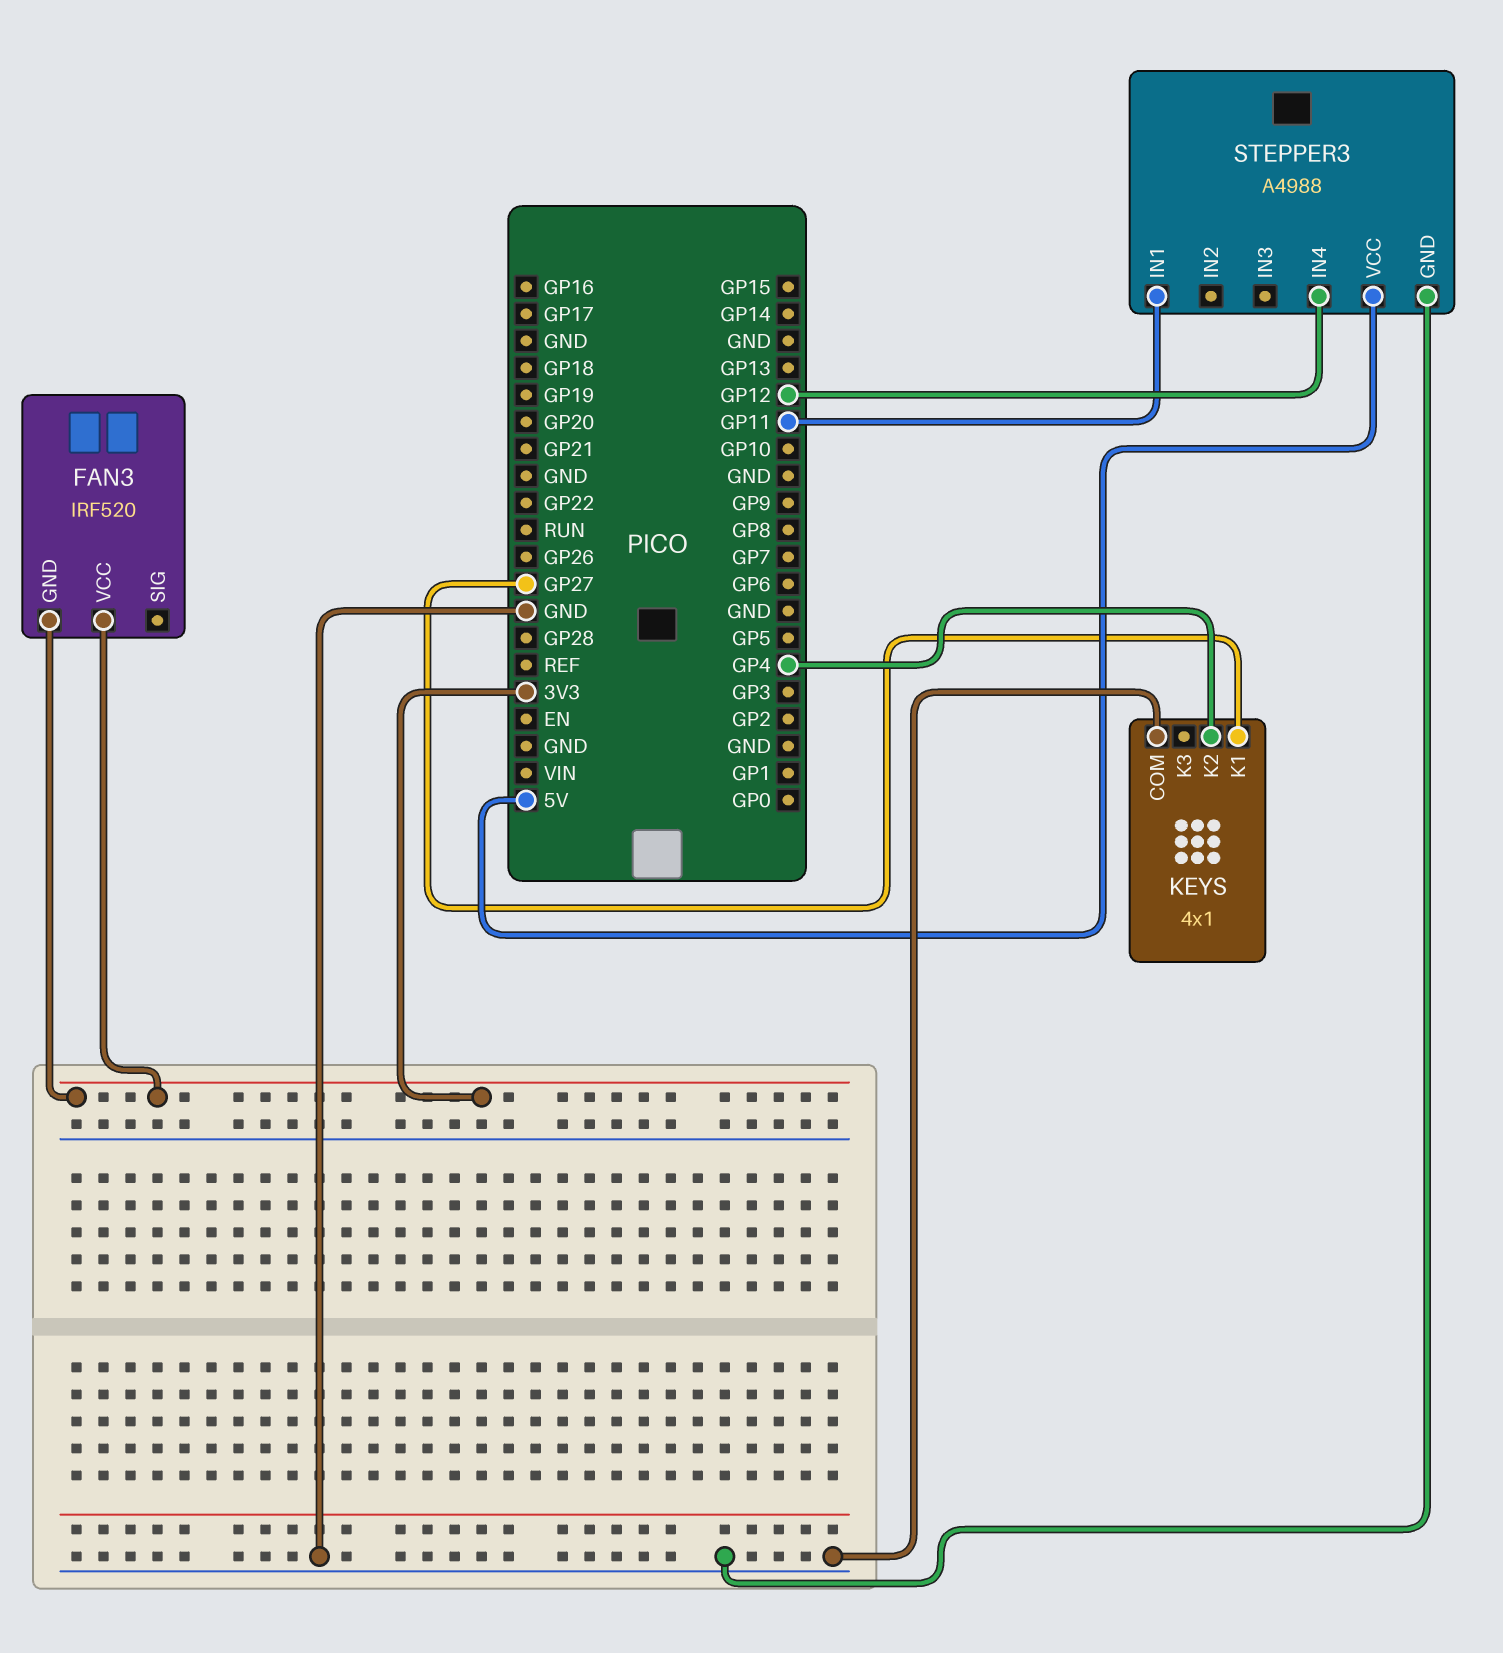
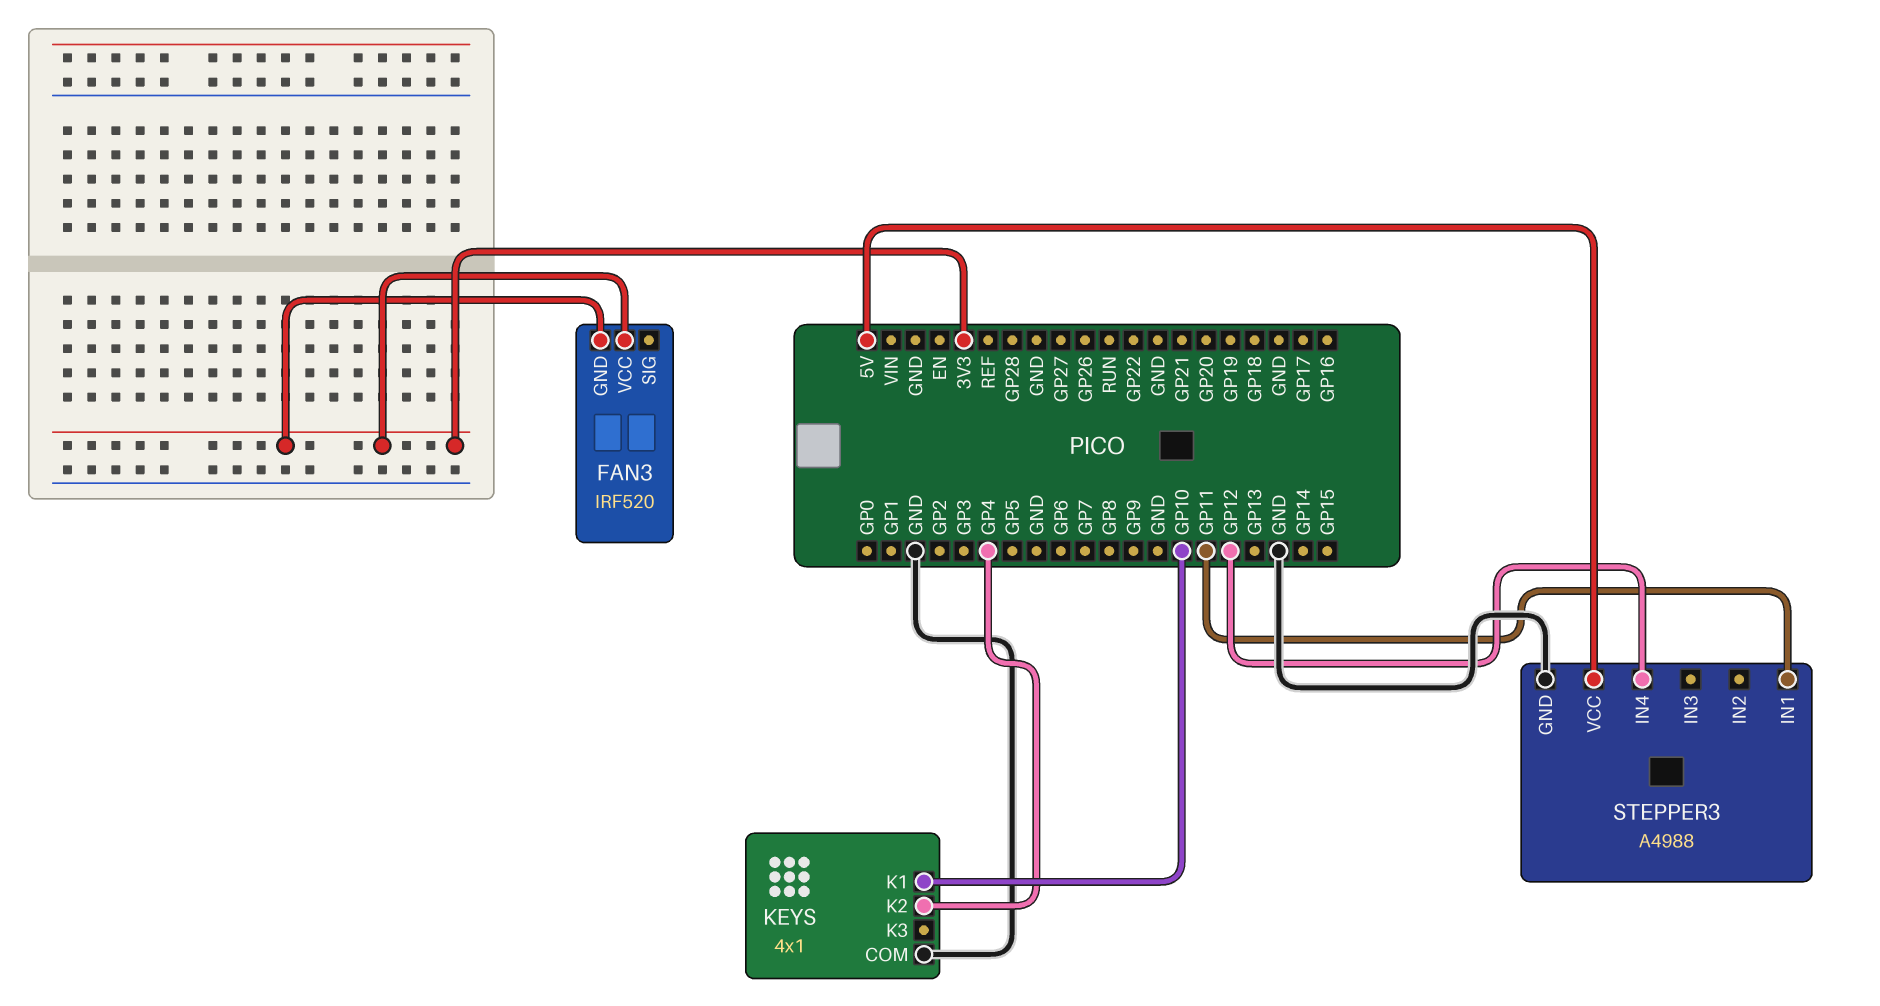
KEYS pin K1: GP27 -> GP10

